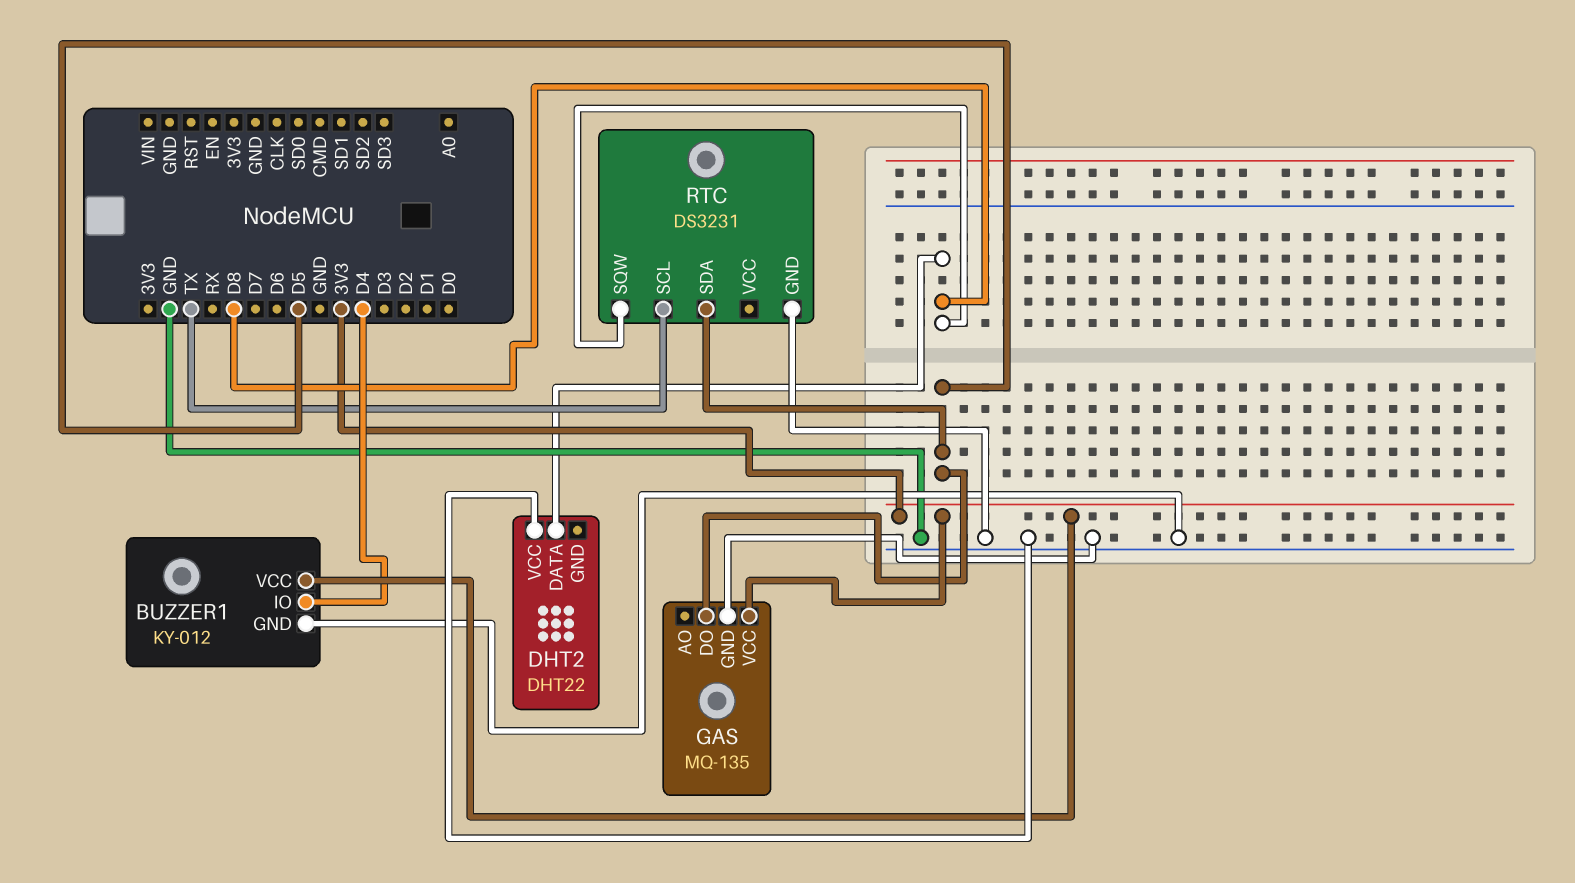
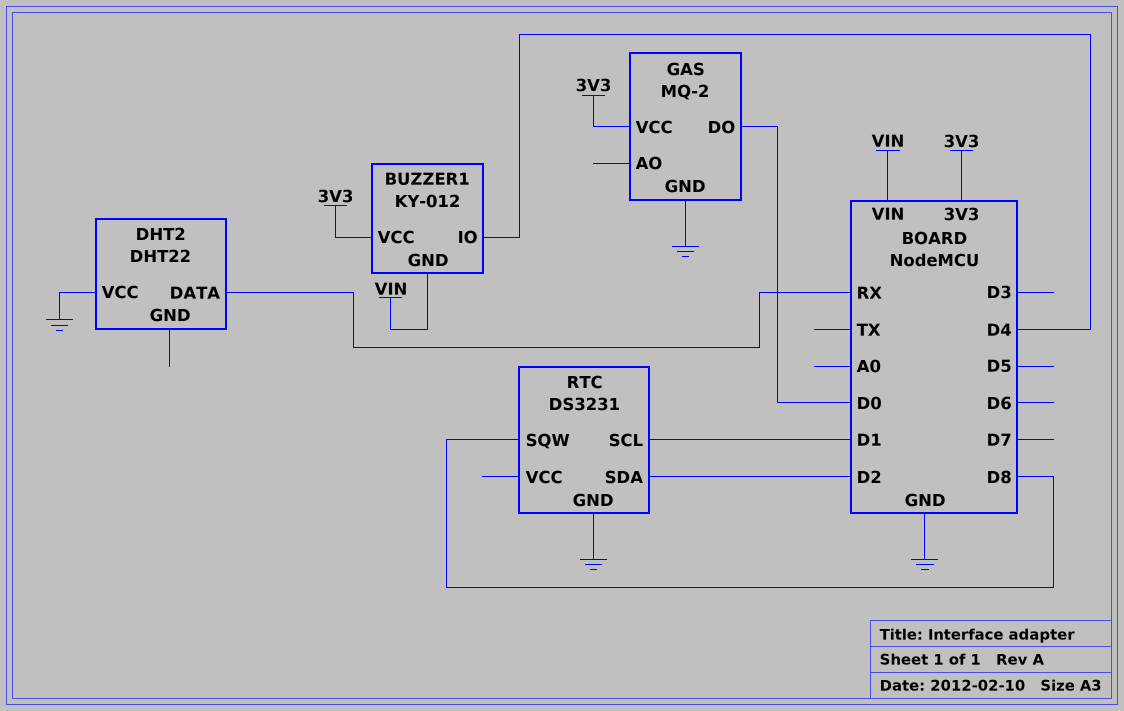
BUZZER1 pin GND: GND -> VIN
DHT2 pin DATA: D8 -> RX
GAS: MQ-135 -> MQ-2
GAS pin DO: D5 -> D0
RTC pin SCL: TX -> D1
RTC pin SDA: D5 -> D2

